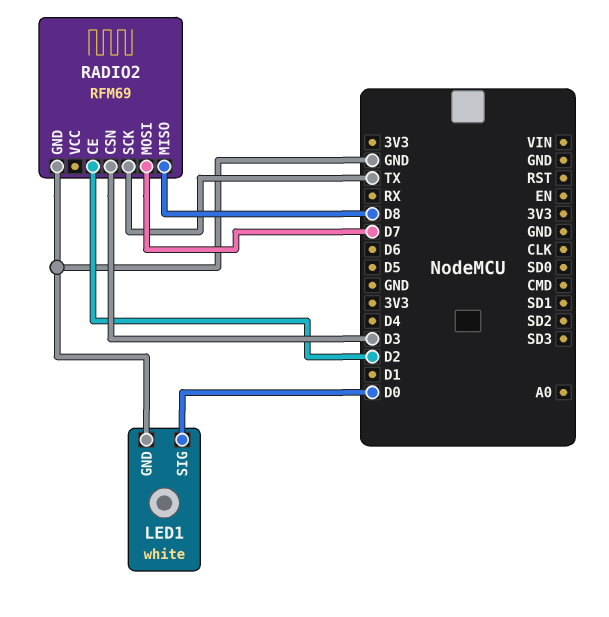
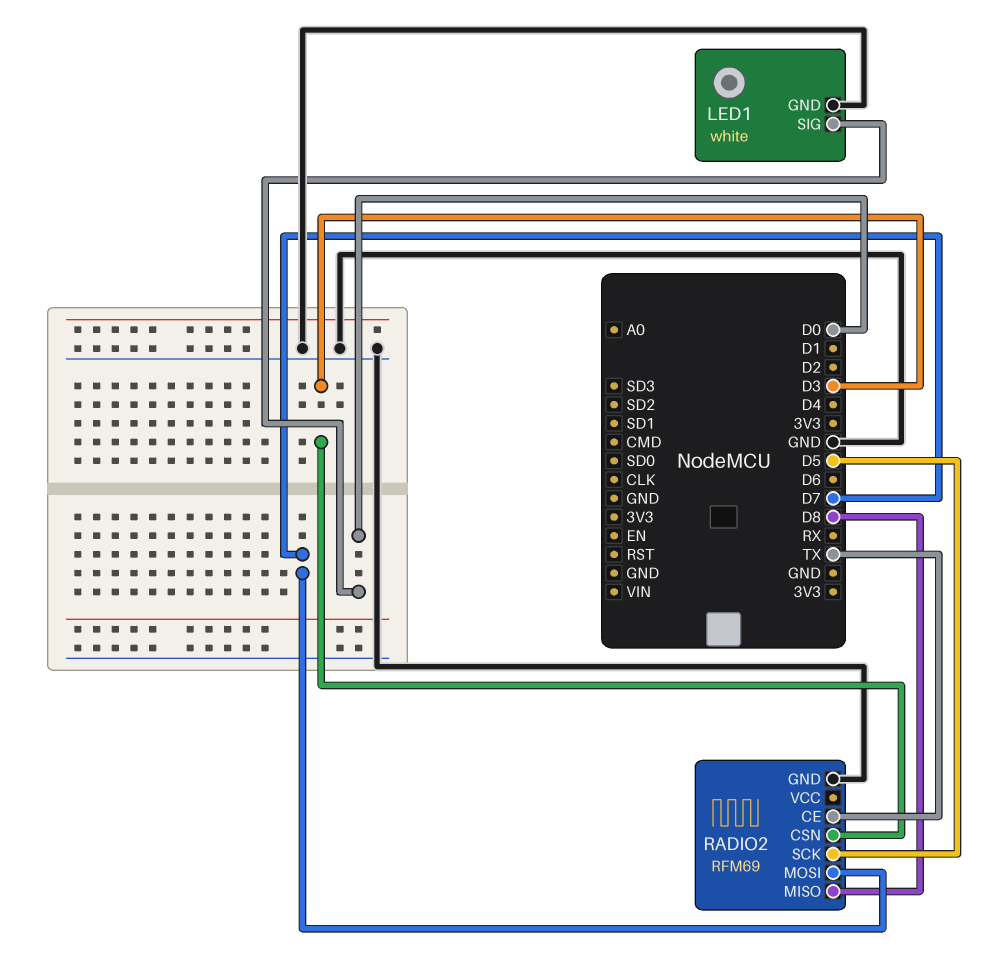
RADIO2 pin CE: D2 -> TX
RADIO2 pin SCK: TX -> D5

